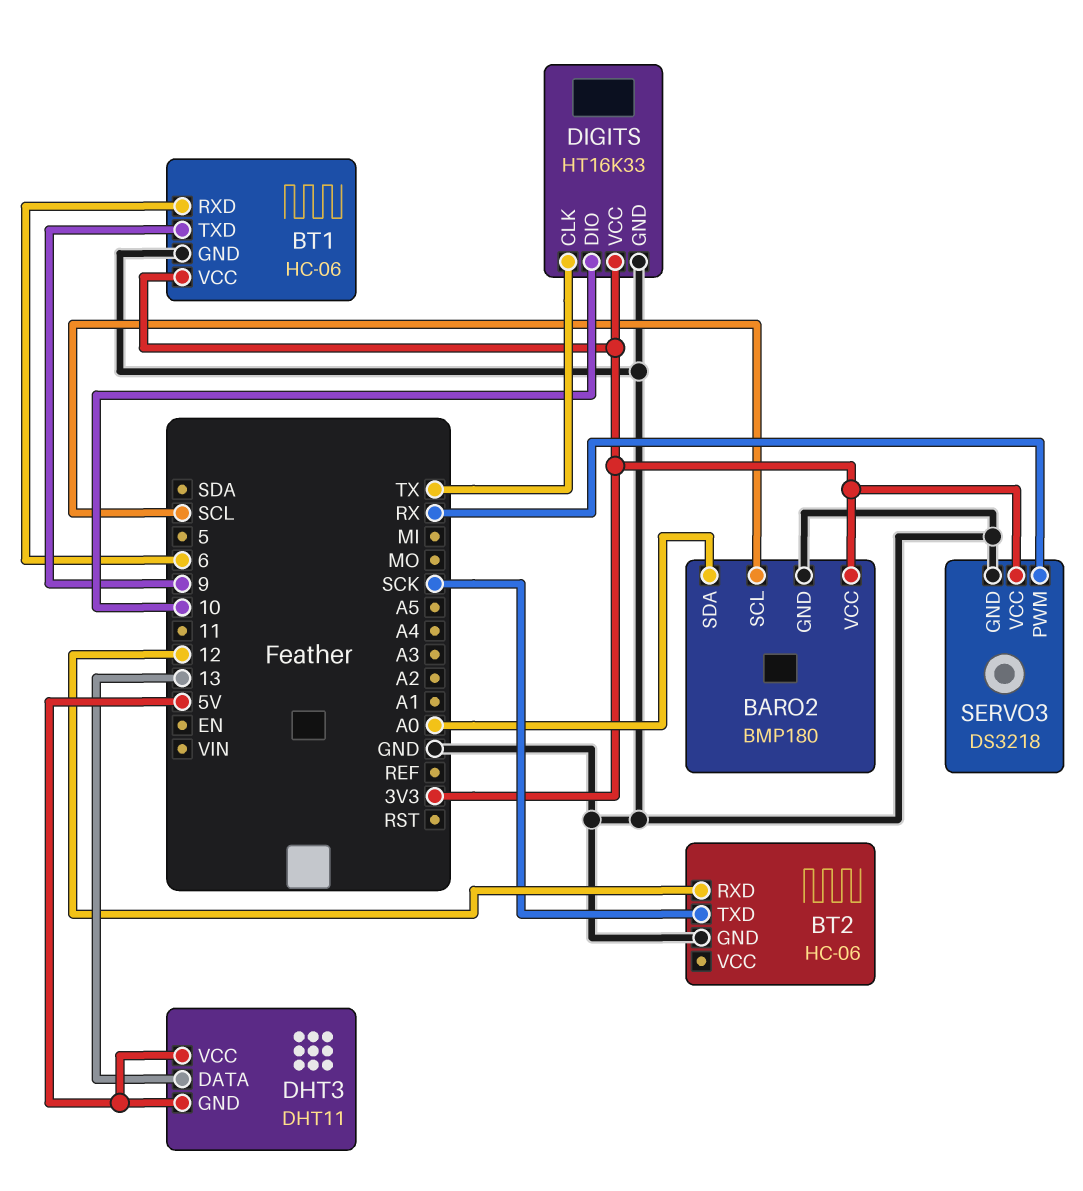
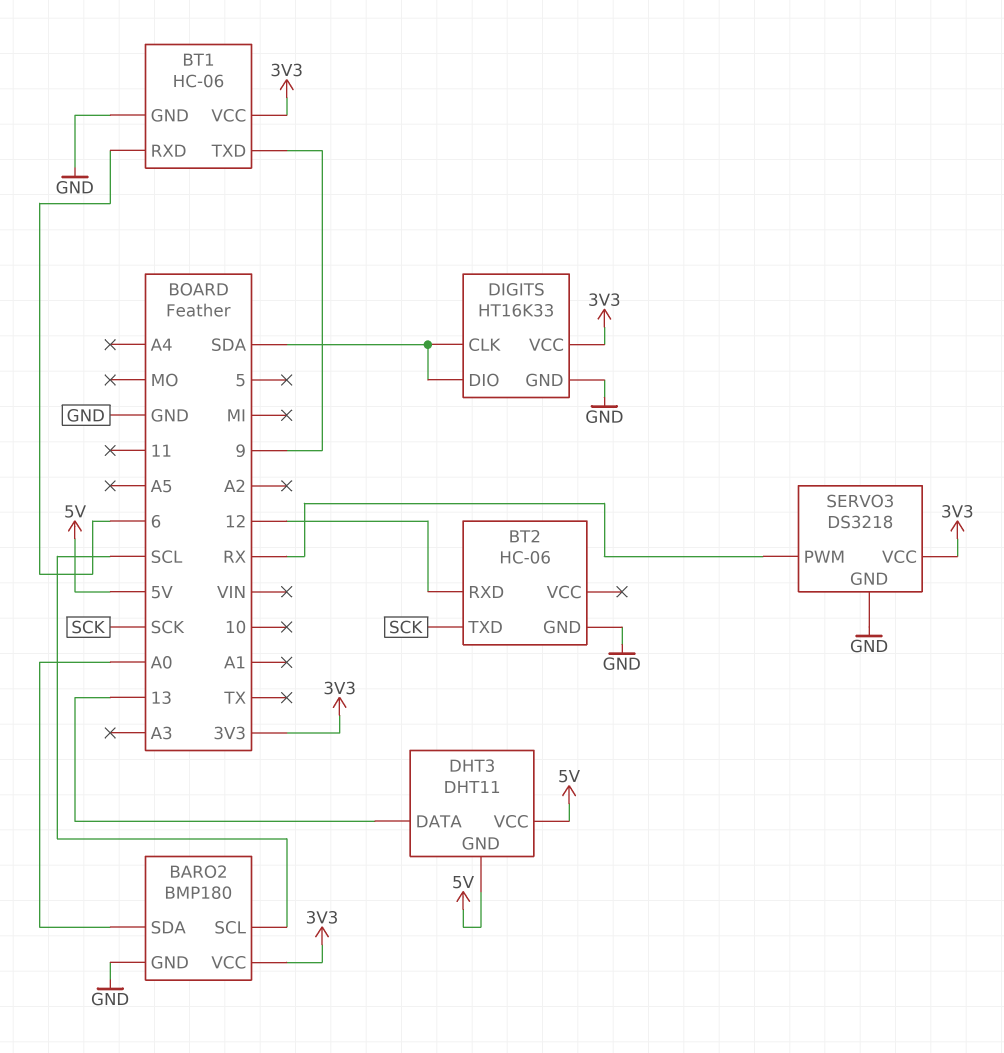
DIGITS pin CLK: TX -> SDA
DIGITS pin DIO: 10 -> SDA

